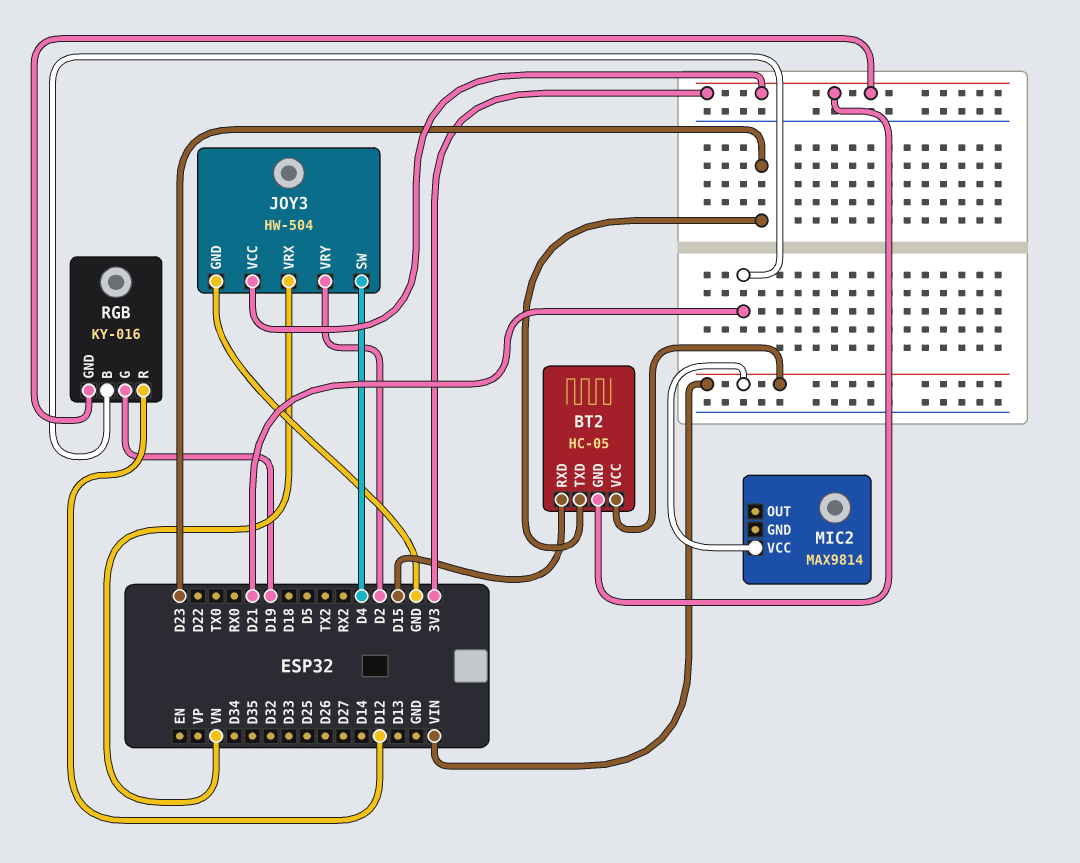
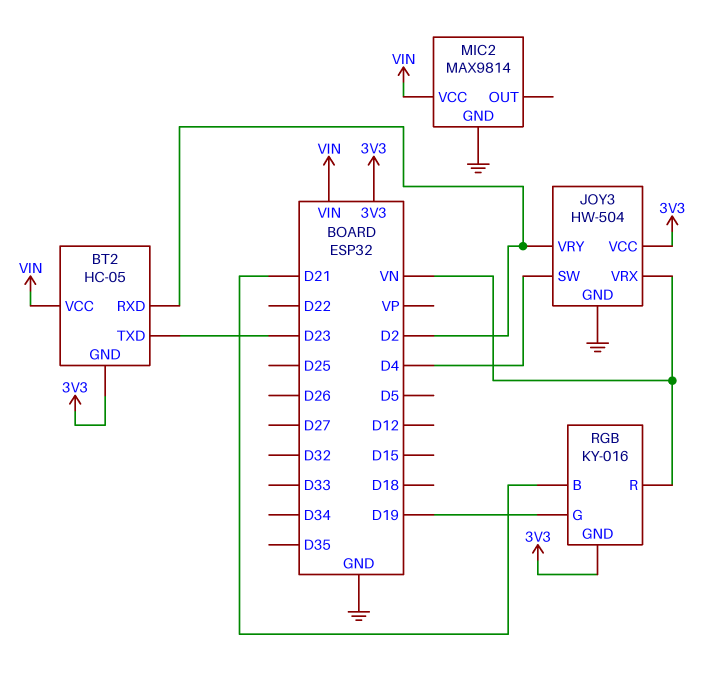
BT2 pin RXD: D15 -> D2
MIC2 pin GND: none -> GND
RGB pin R: D12 -> VN

